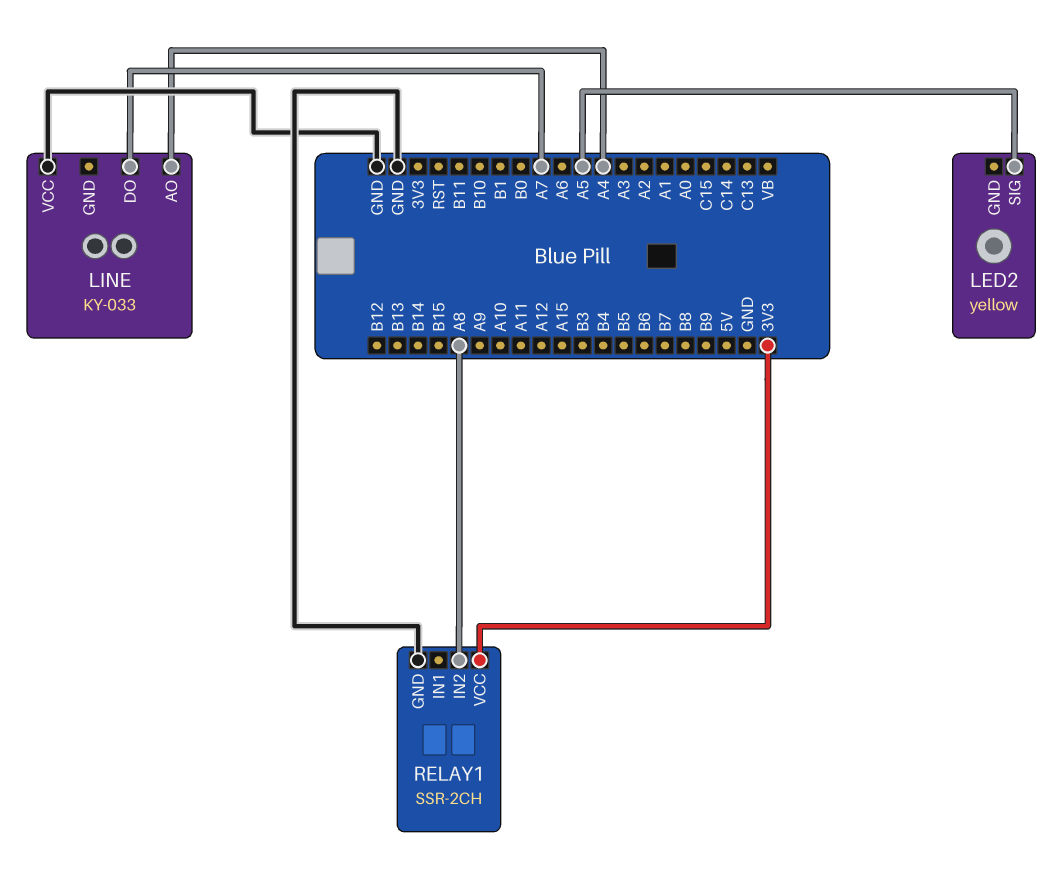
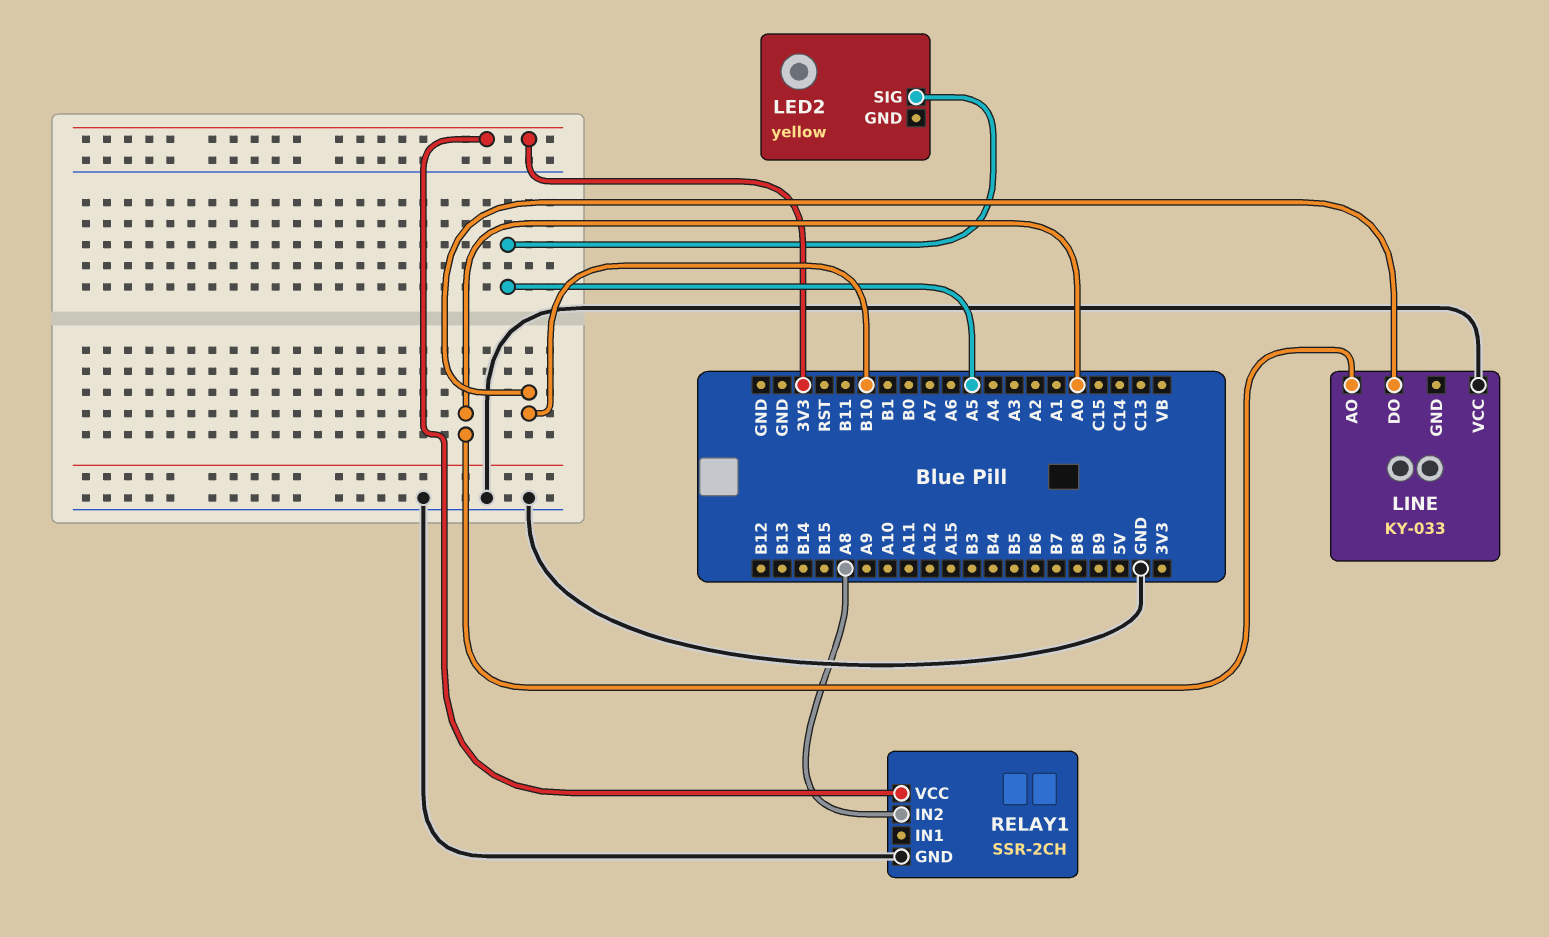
LINE pin AO: A4 -> A0
LINE pin DO: A7 -> B10

